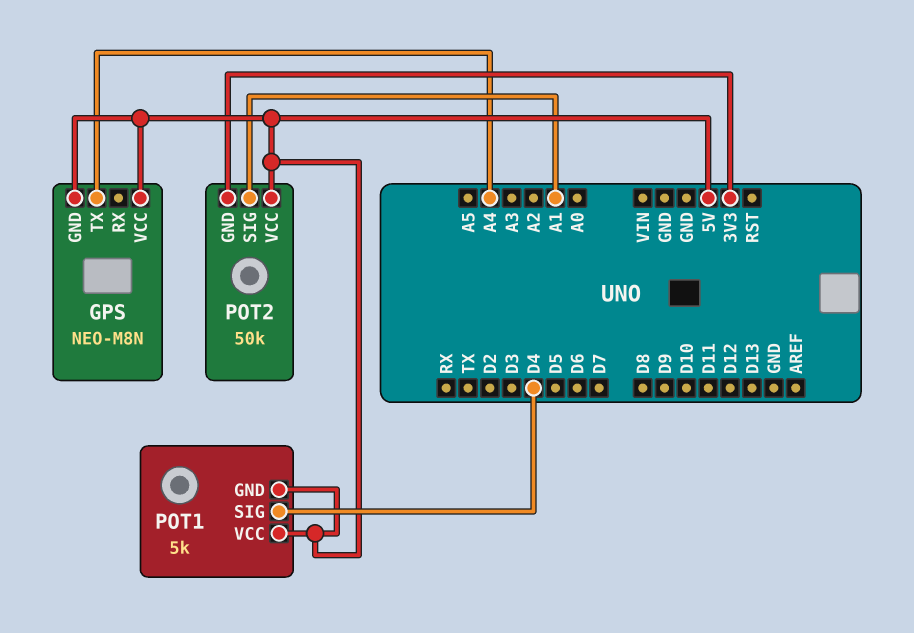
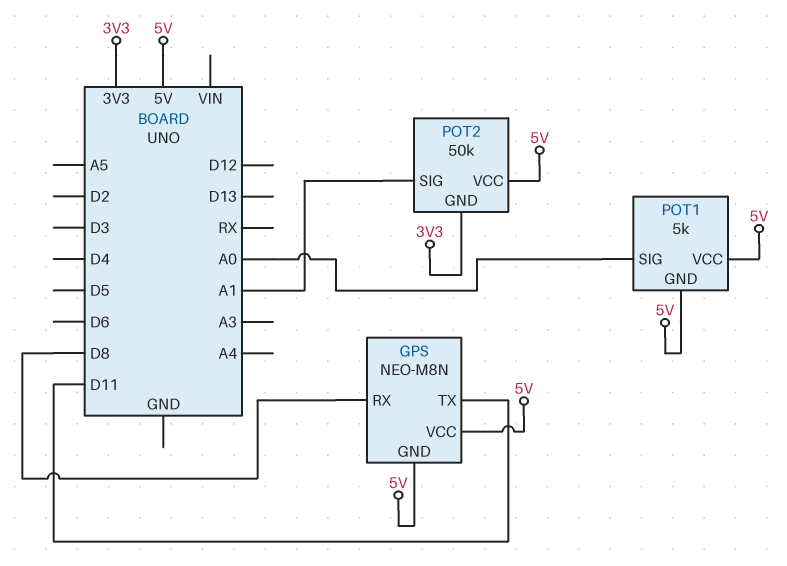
GPS pin RX: none -> D8
GPS pin TX: A4 -> D11
POT1 pin SIG: D4 -> A0

